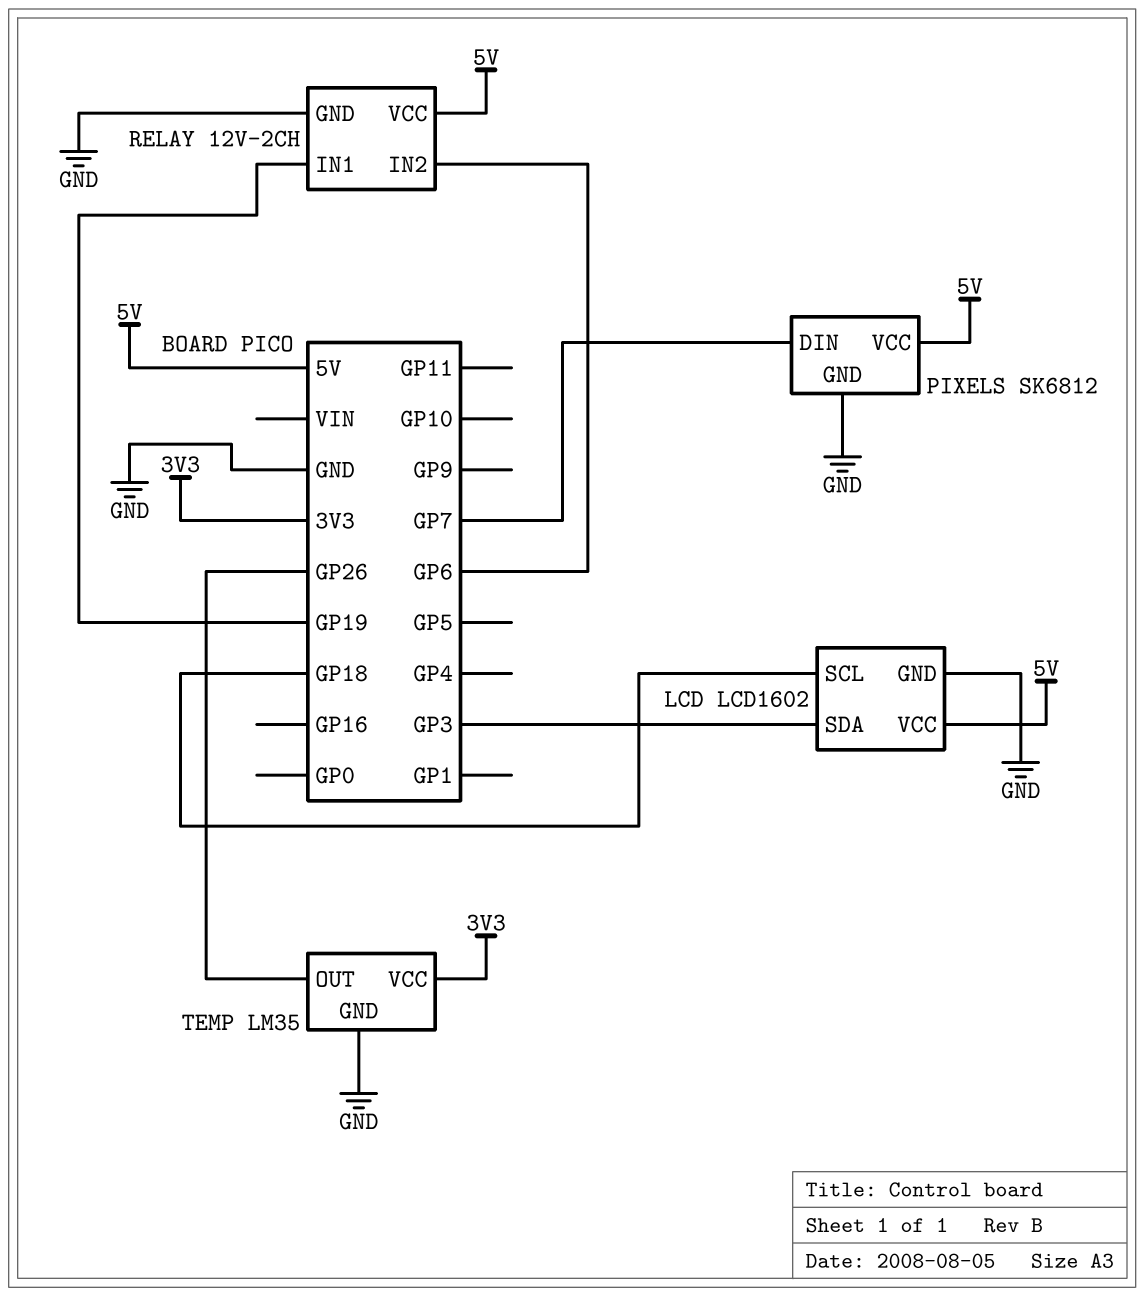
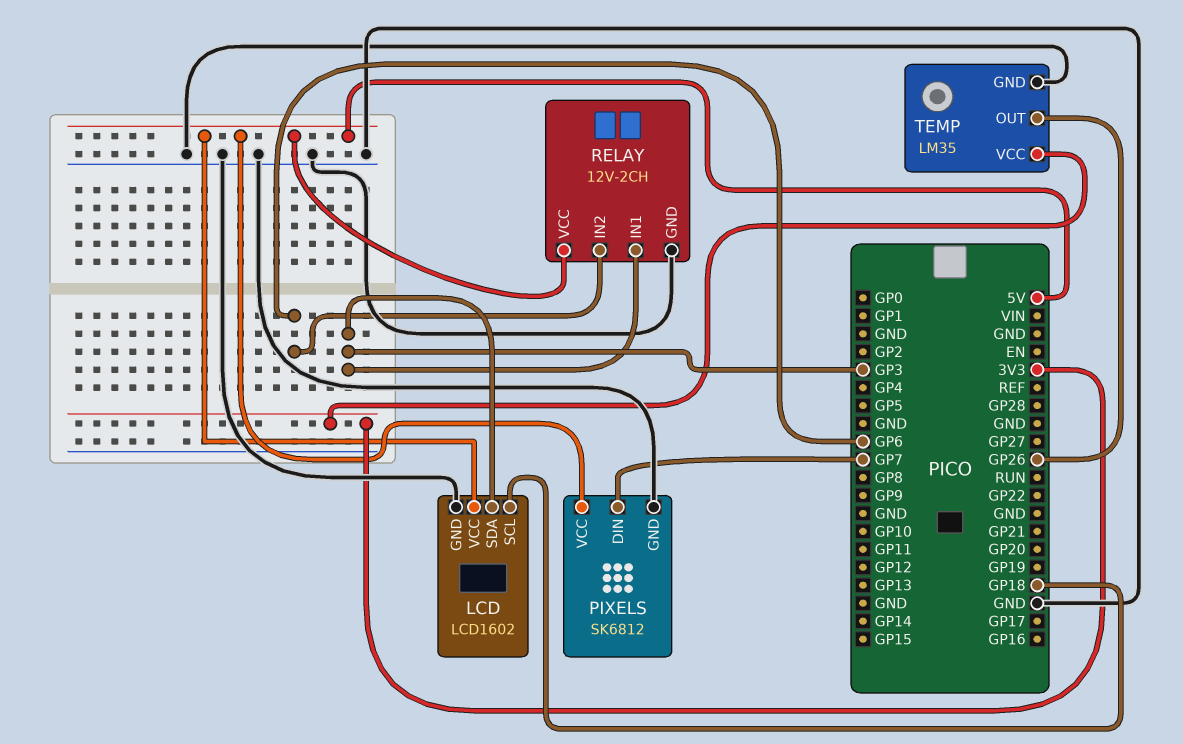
RELAY pin IN1: GP19 -> GP3

